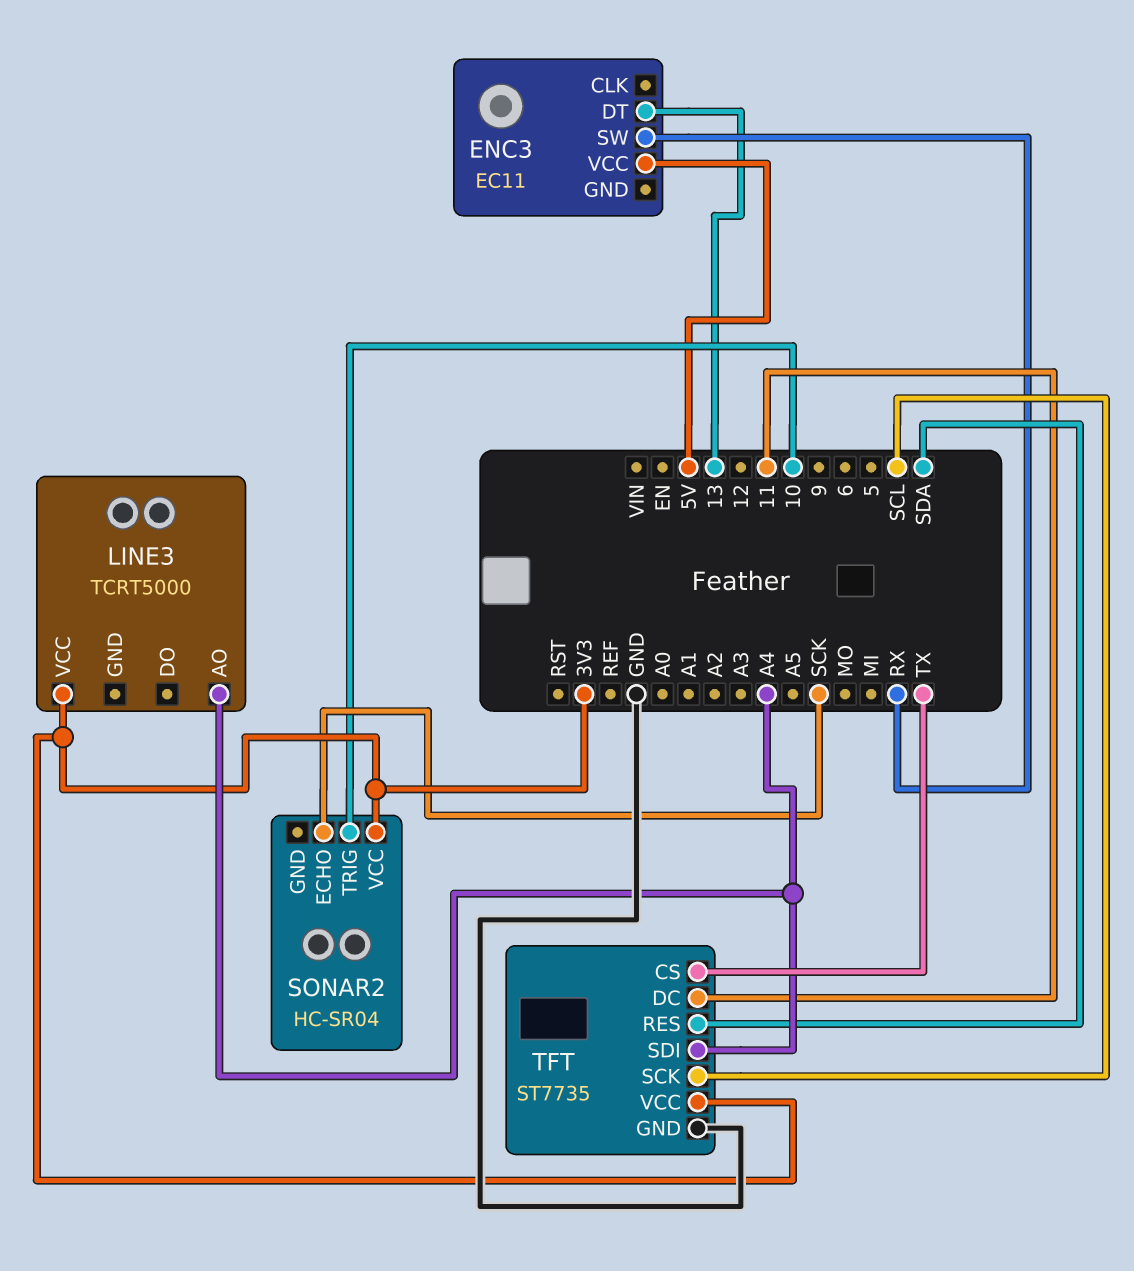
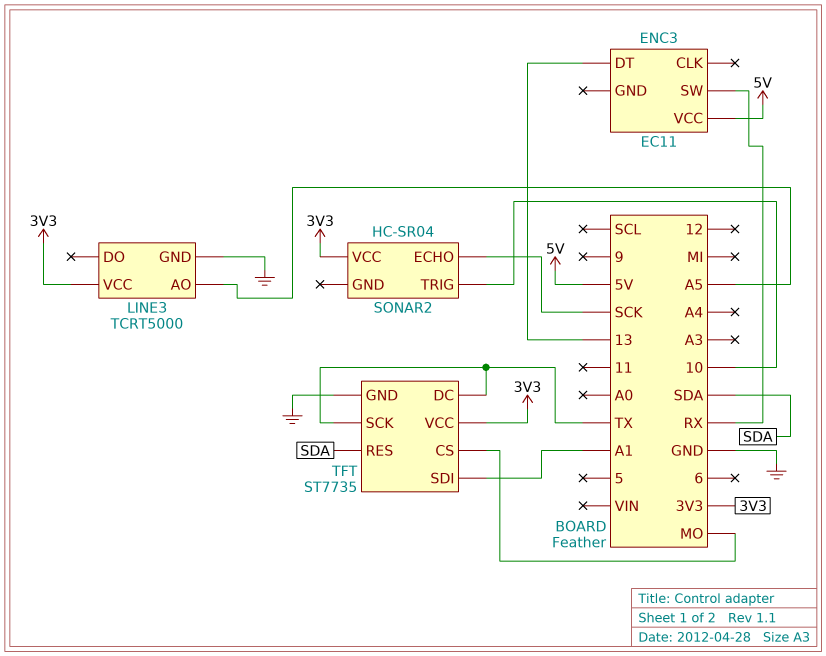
LINE3 pin AO: A4 -> A5
LINE3 pin GND: none -> GND
TFT pin CS: TX -> MO
TFT pin DC: 11 -> TX
TFT pin SCK: SCL -> TX
TFT pin SDI: A4 -> A1

